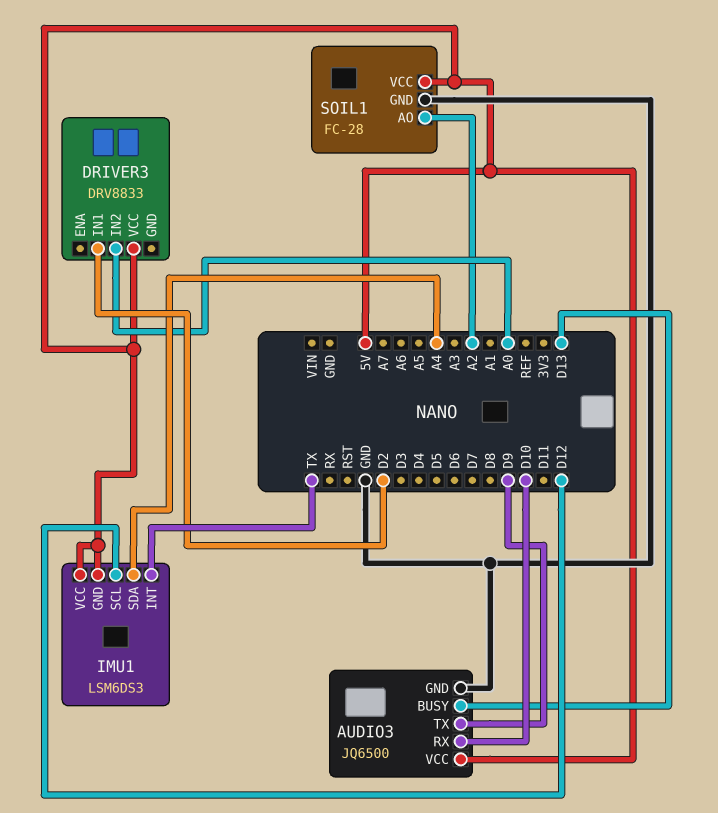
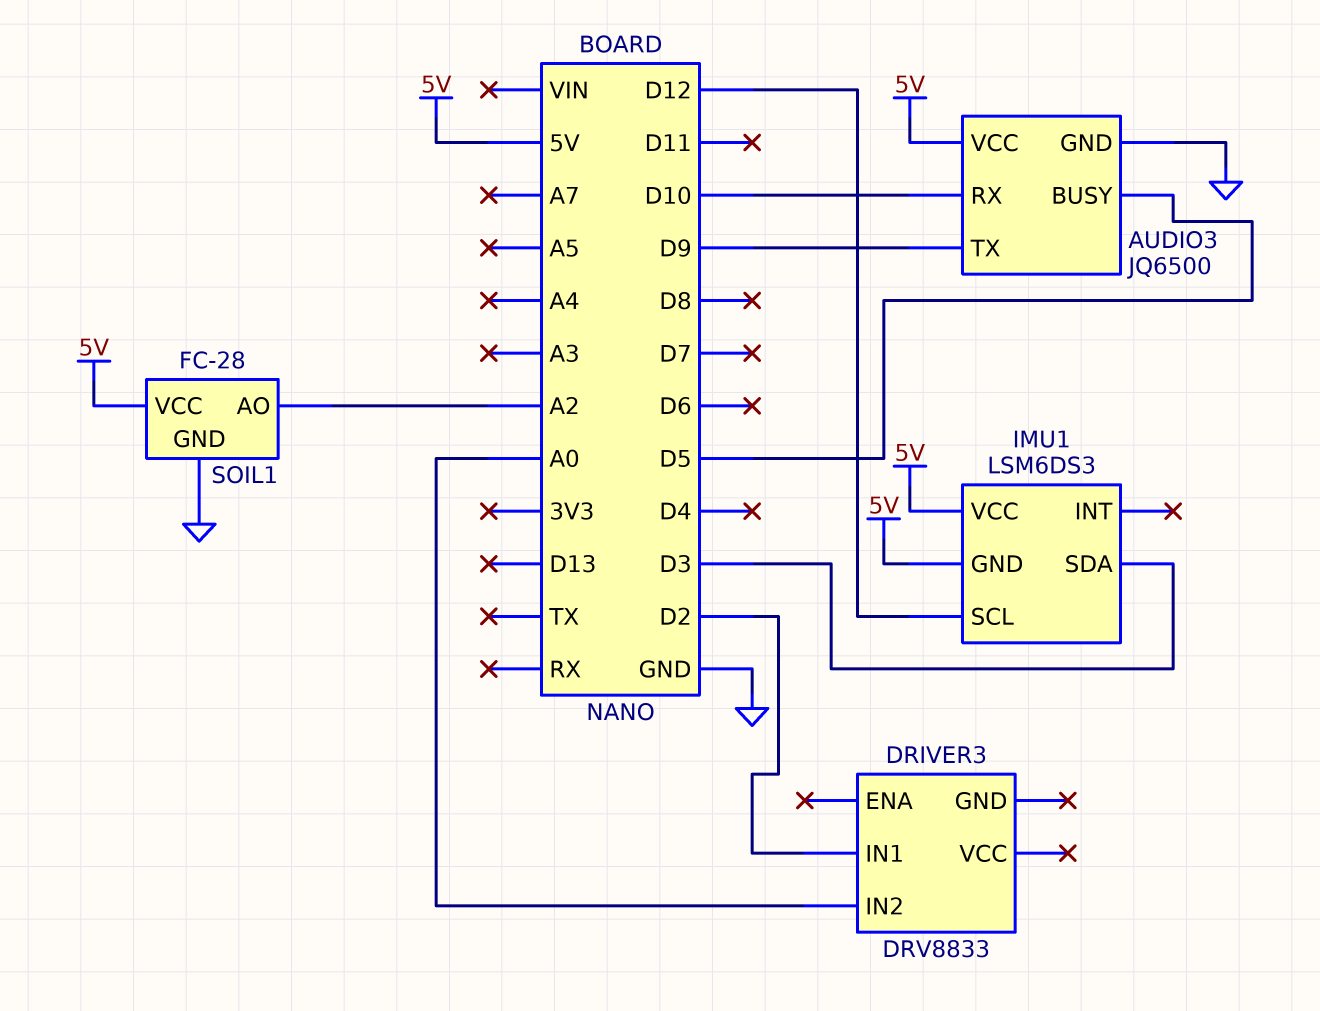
AUDIO3 pin BUSY: D13 -> D5
DRIVER3 pin VCC: 5V -> none
IMU1 pin INT: TX -> none
IMU1 pin SDA: A4 -> D3

